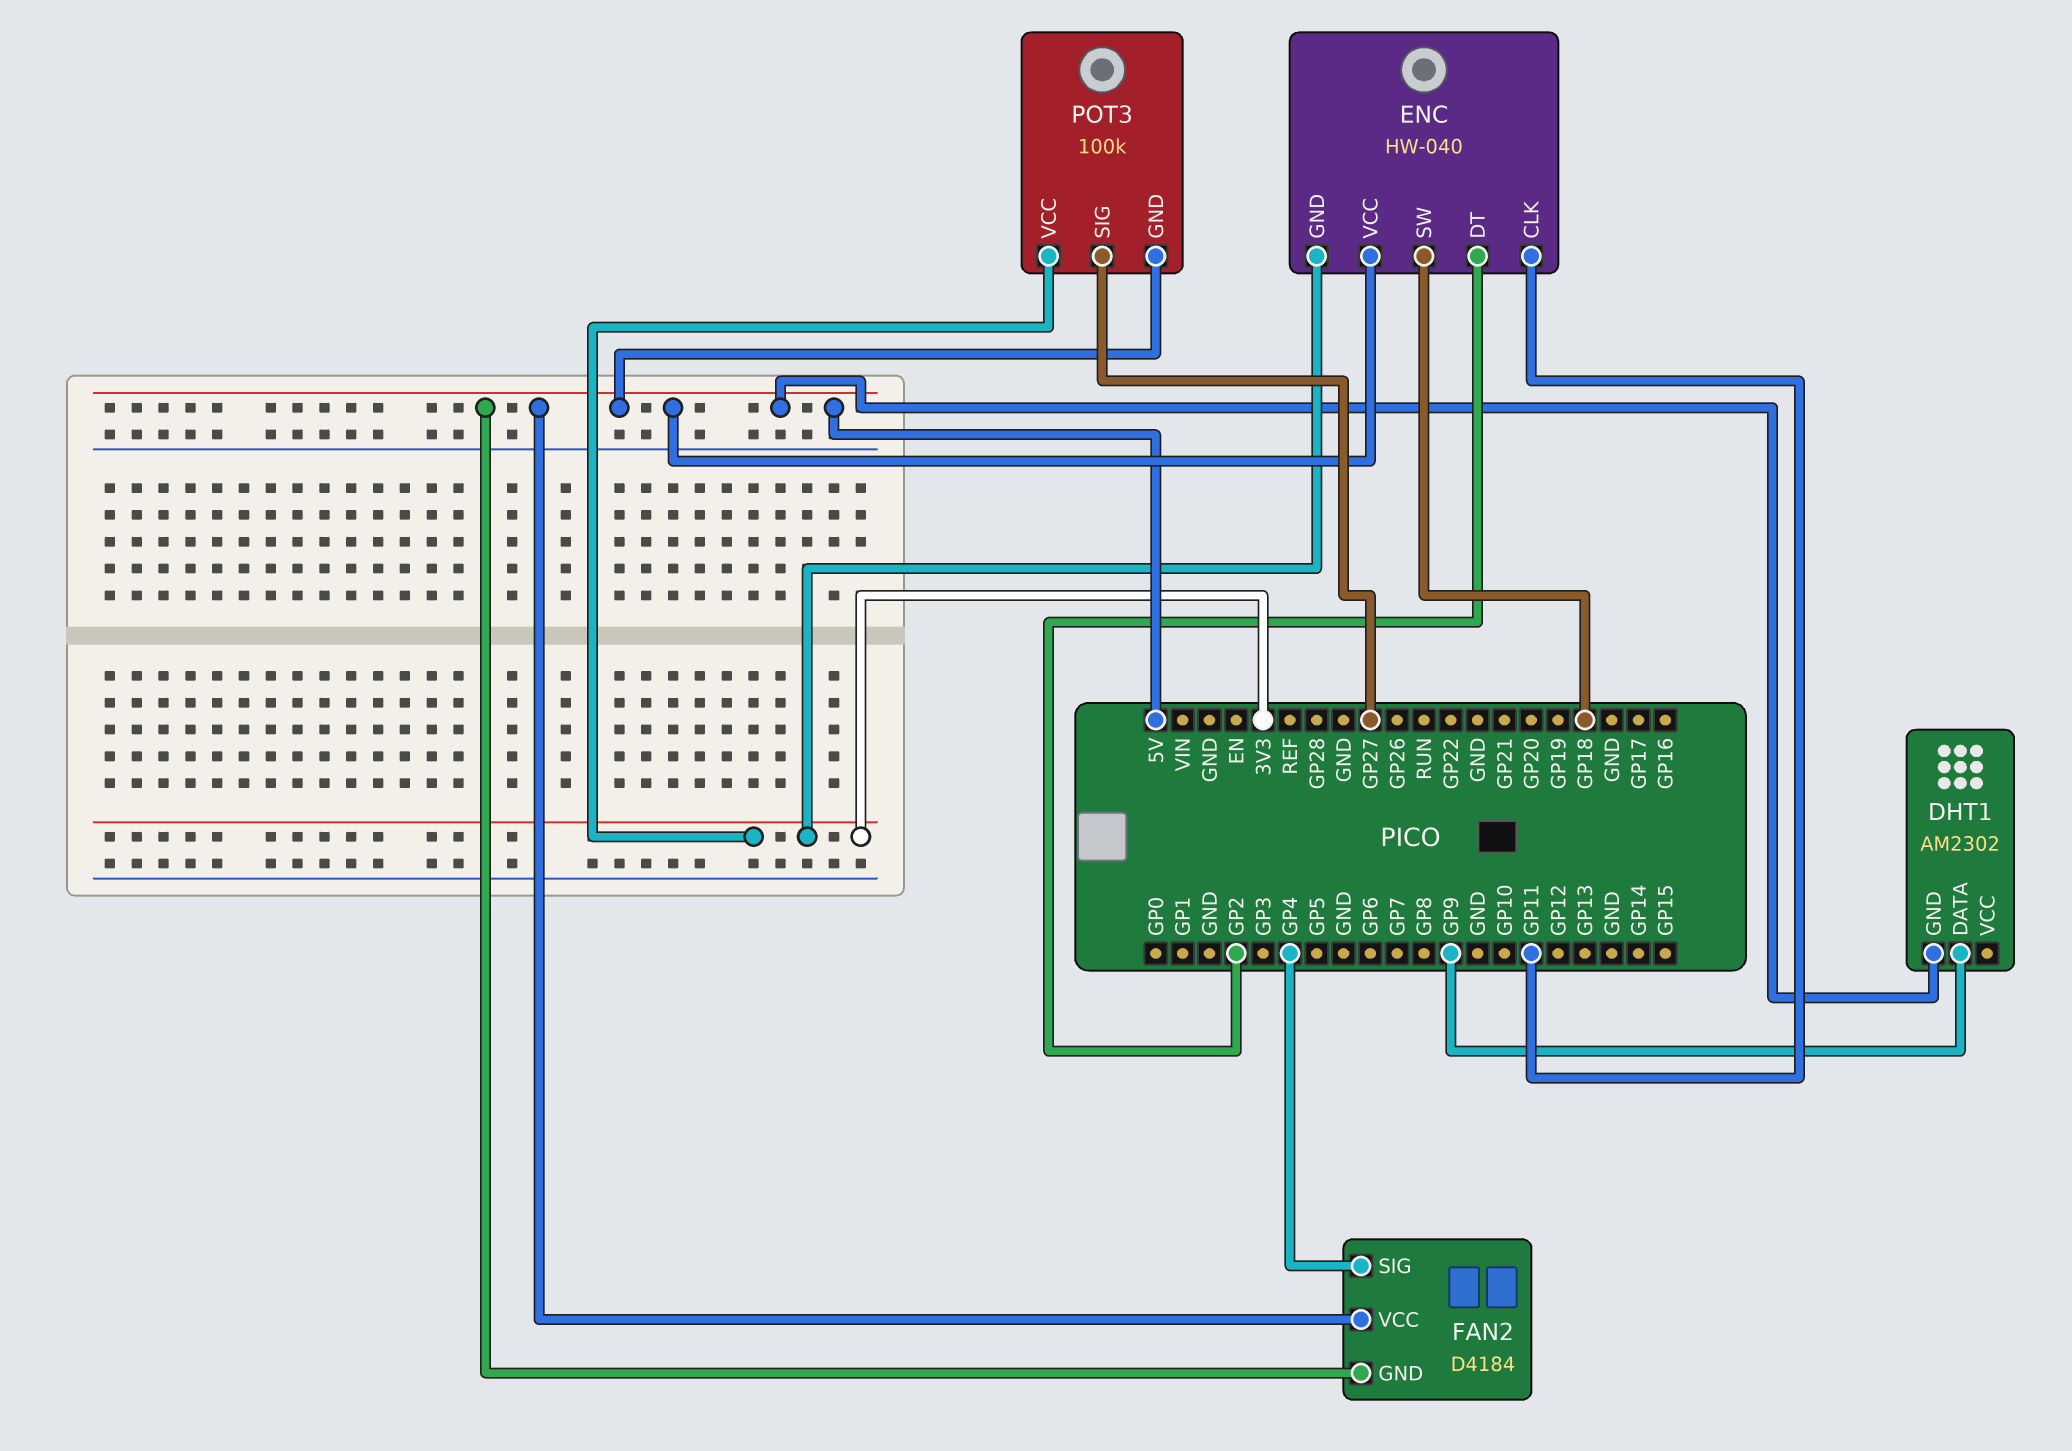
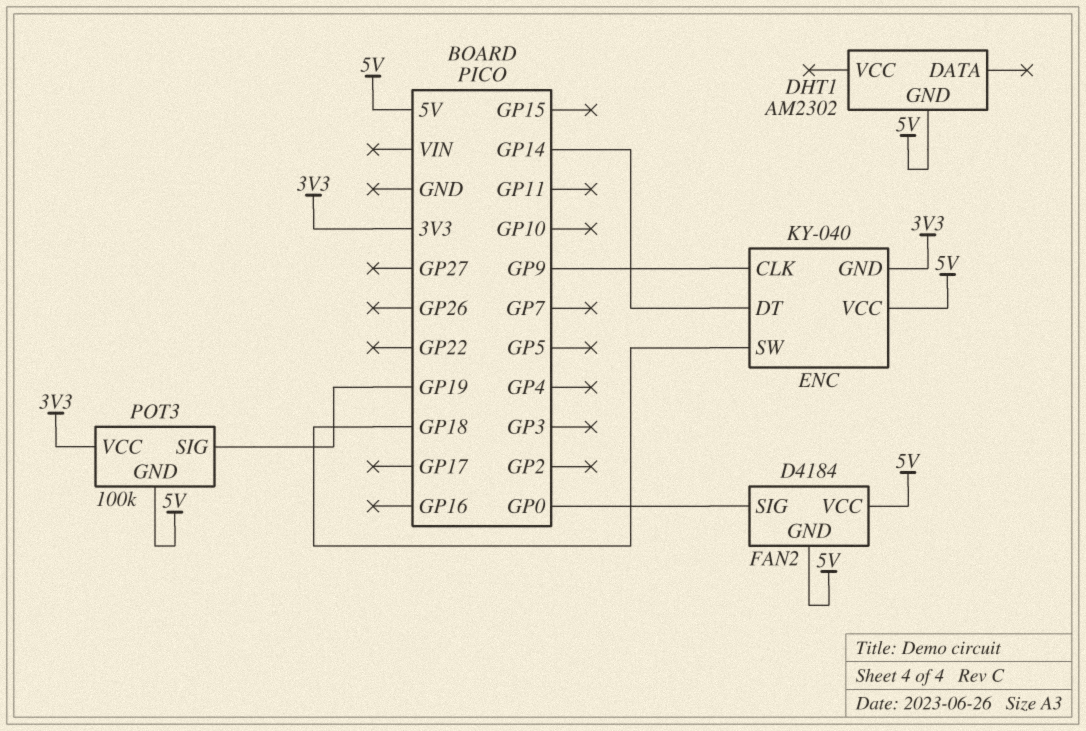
DHT1 pin DATA: GP9 -> none
ENC: HW-040 -> KY-040
ENC pin CLK: GP11 -> GP9
ENC pin DT: GP2 -> GP14
FAN2 pin SIG: GP4 -> GP0
POT3 pin SIG: GP27 -> GP19

